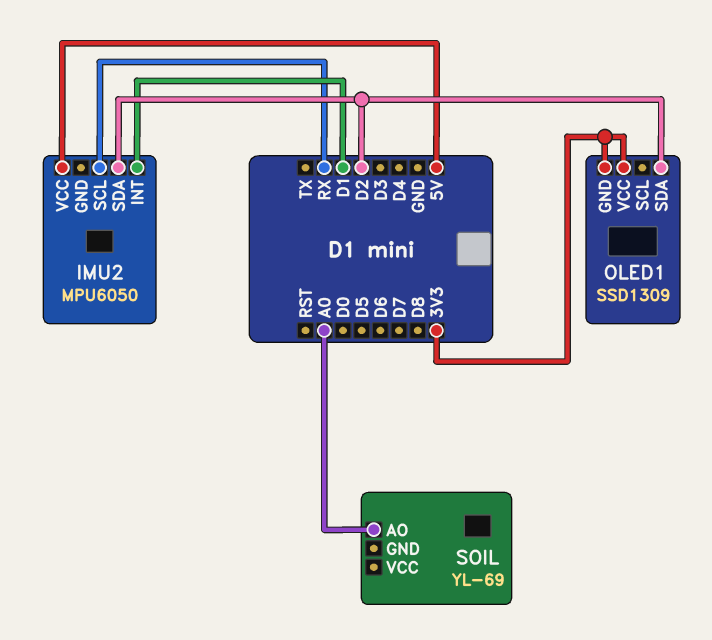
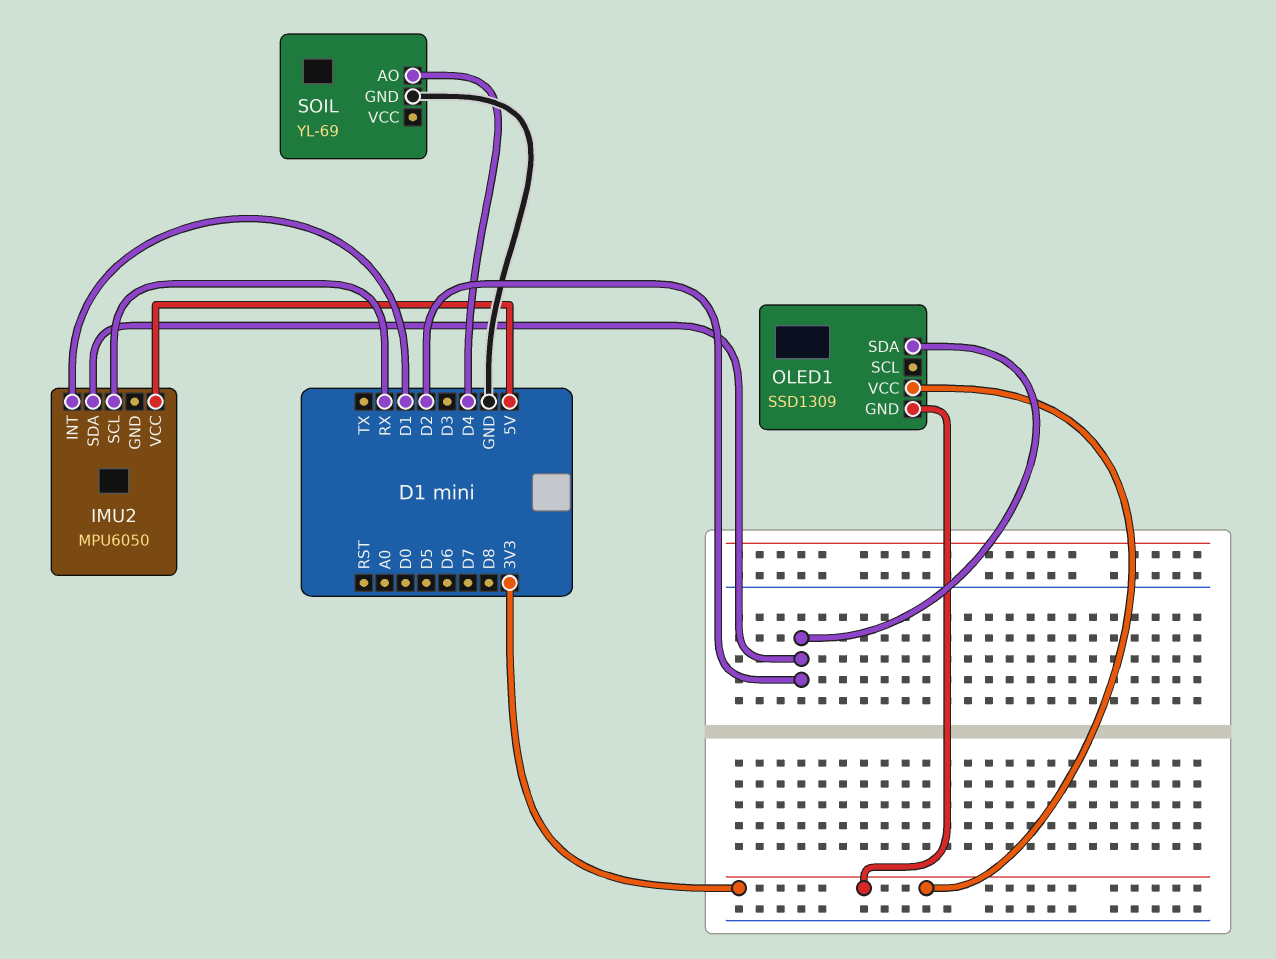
SOIL pin AO: A0 -> D4
SOIL pin GND: none -> GND

